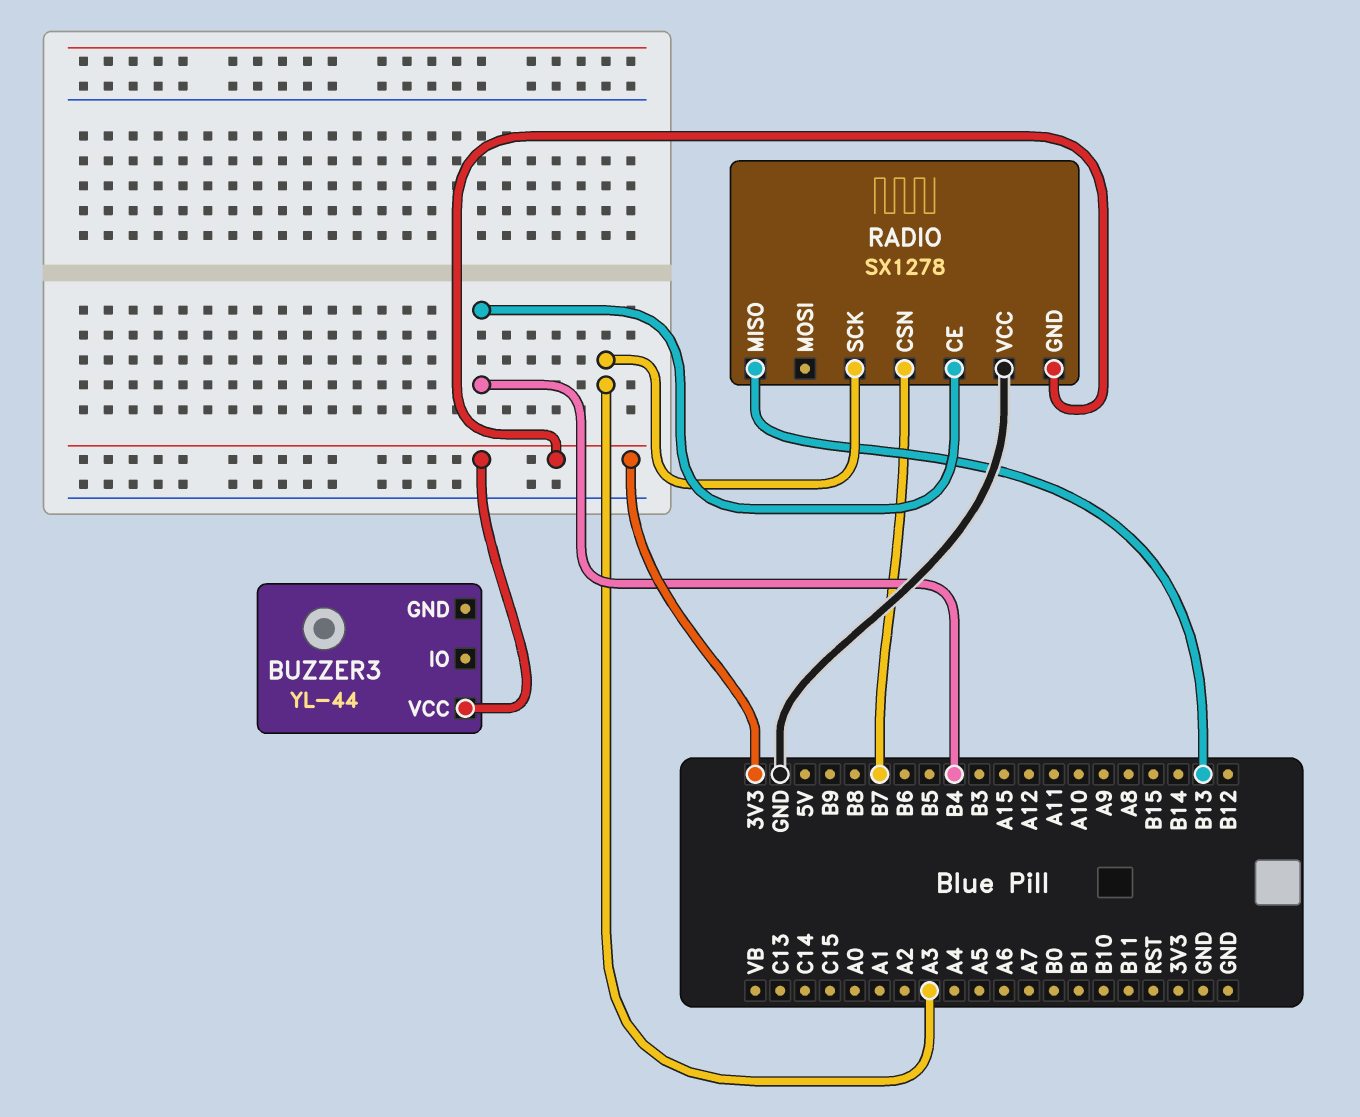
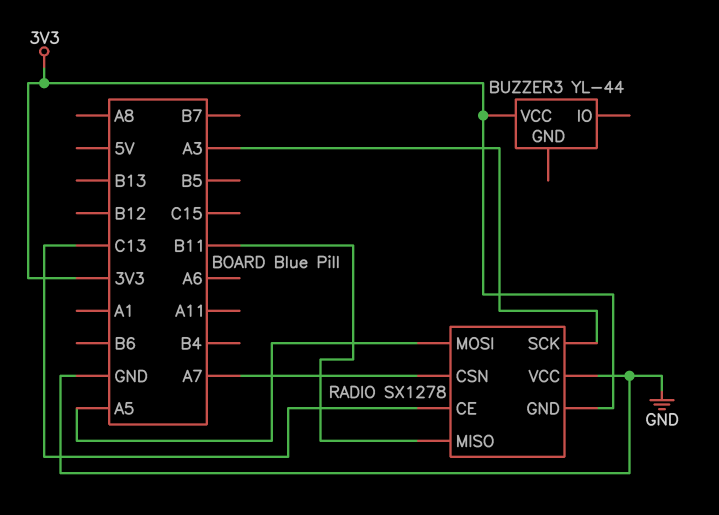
RADIO pin CE: B4 -> C13
RADIO pin CSN: B7 -> A7
RADIO pin MISO: B13 -> B11
RADIO pin MOSI: none -> A5

